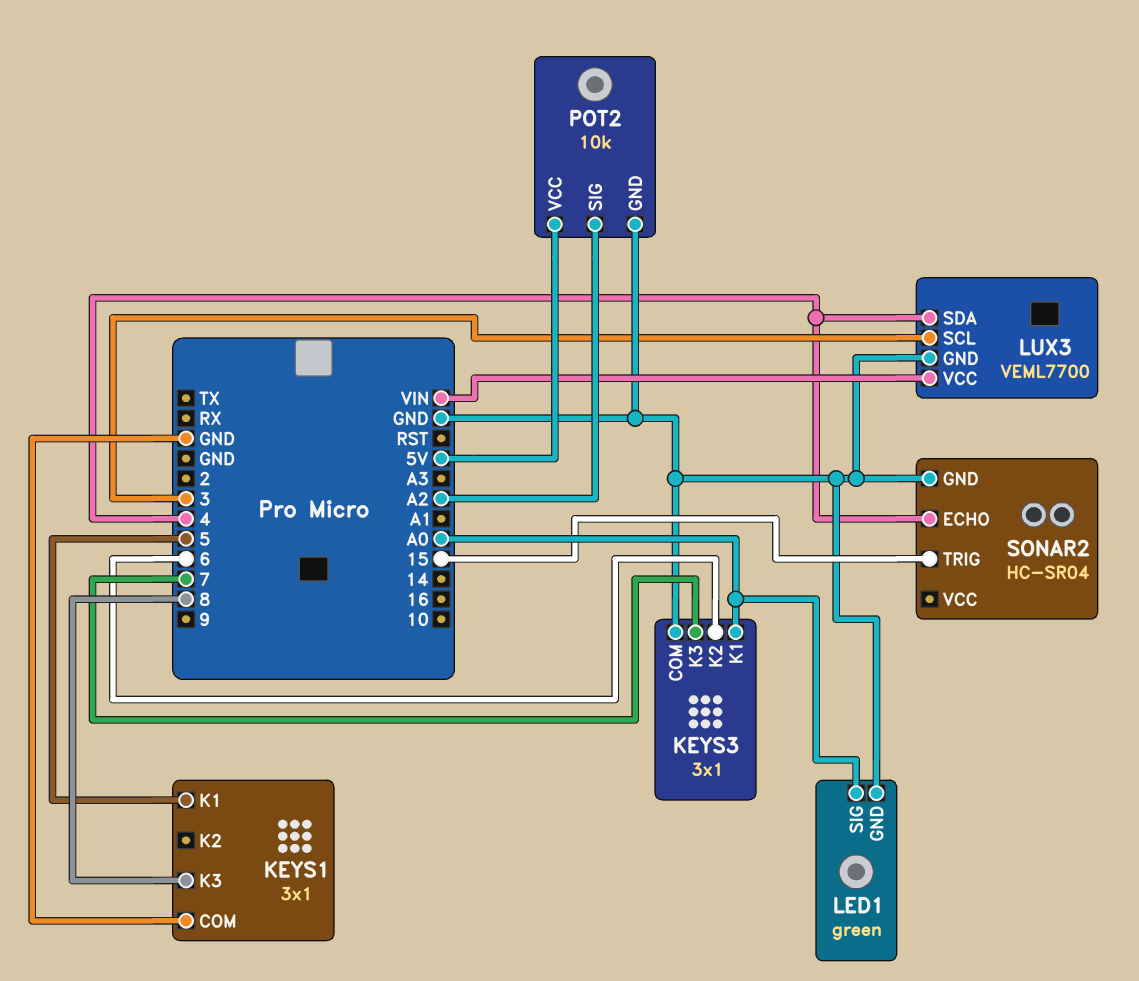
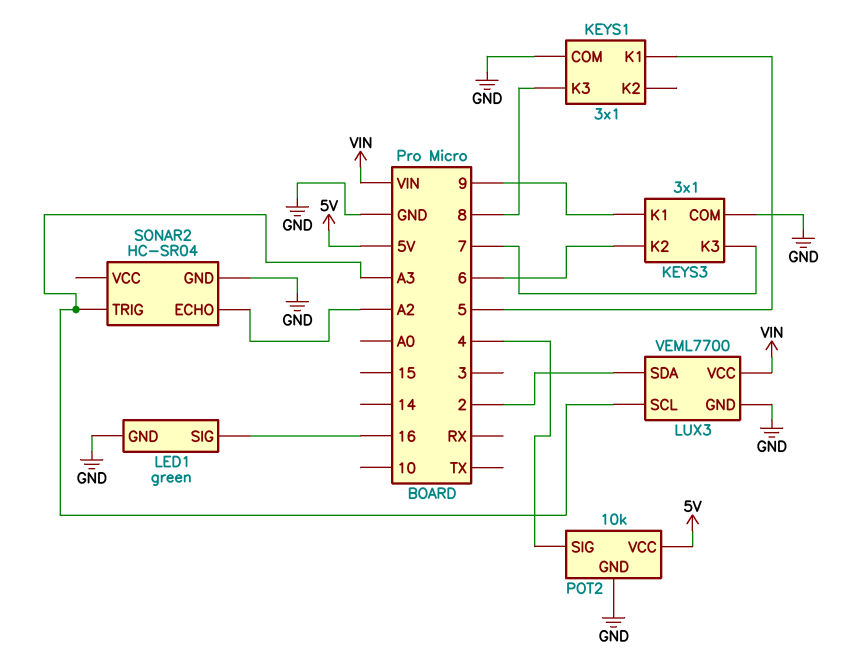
KEYS3 pin K1: A0 -> 9
LED1 pin SIG: A0 -> 16
LUX3 pin SCL: 3 -> A3
LUX3 pin SDA: 4 -> 2
POT2 pin SIG: A2 -> 4
SONAR2 pin ECHO: 4 -> A2
SONAR2 pin TRIG: 15 -> A3

